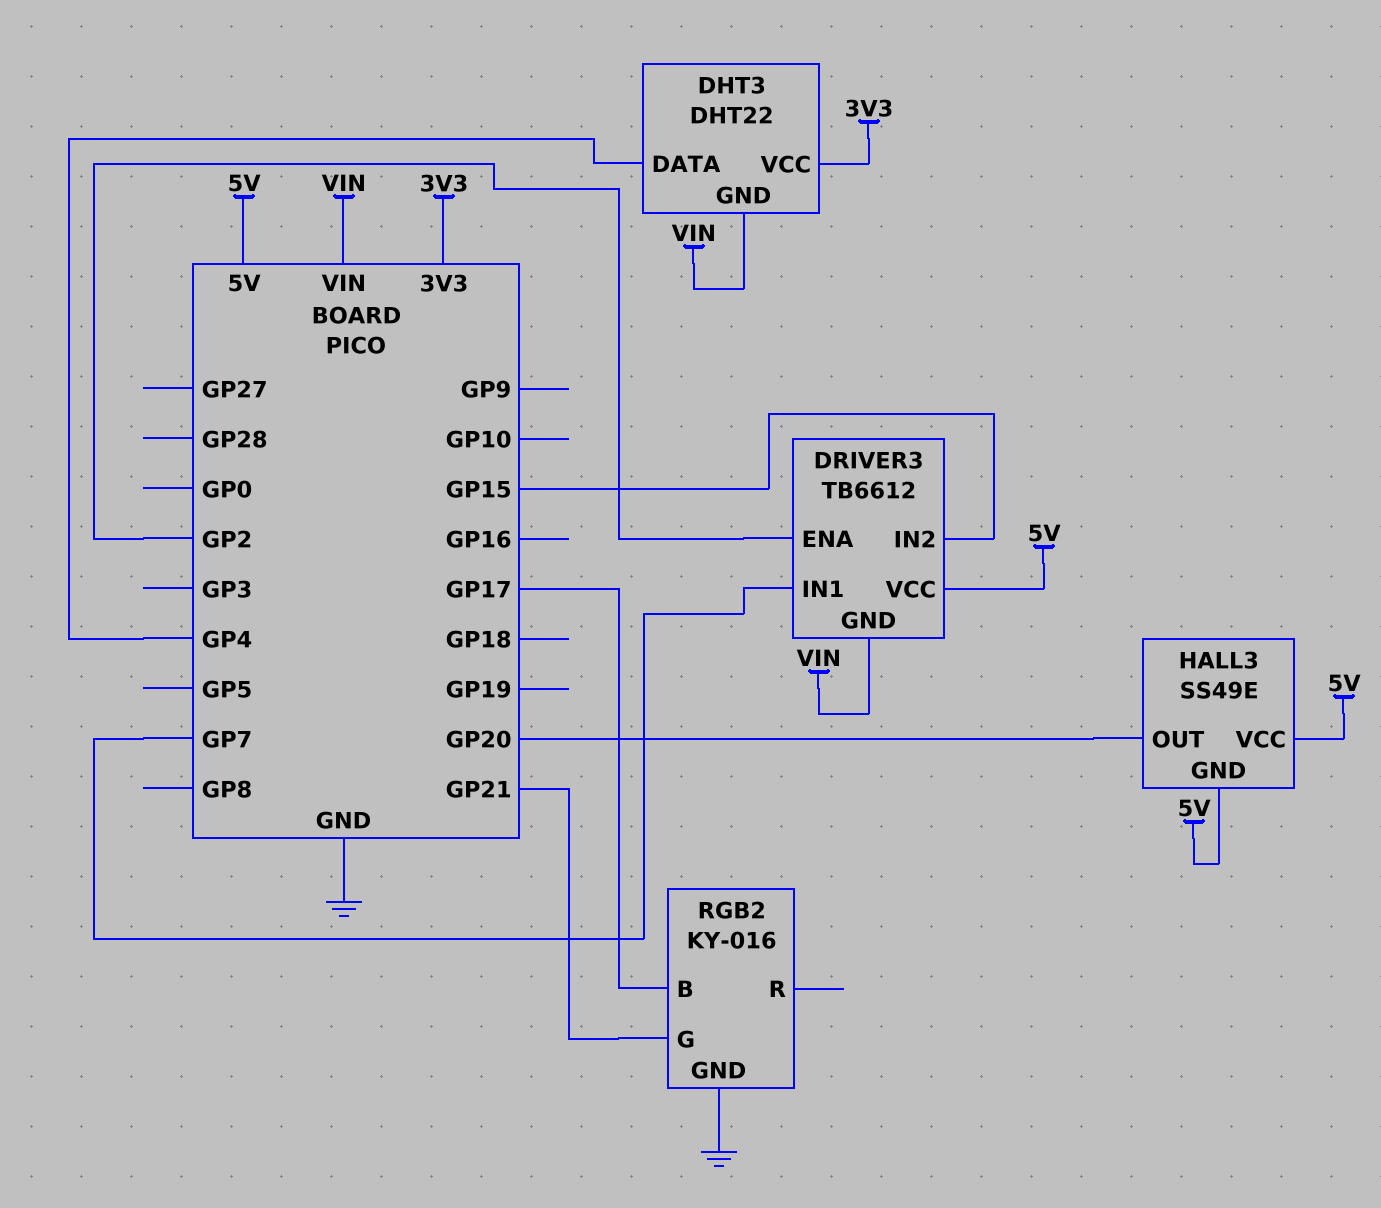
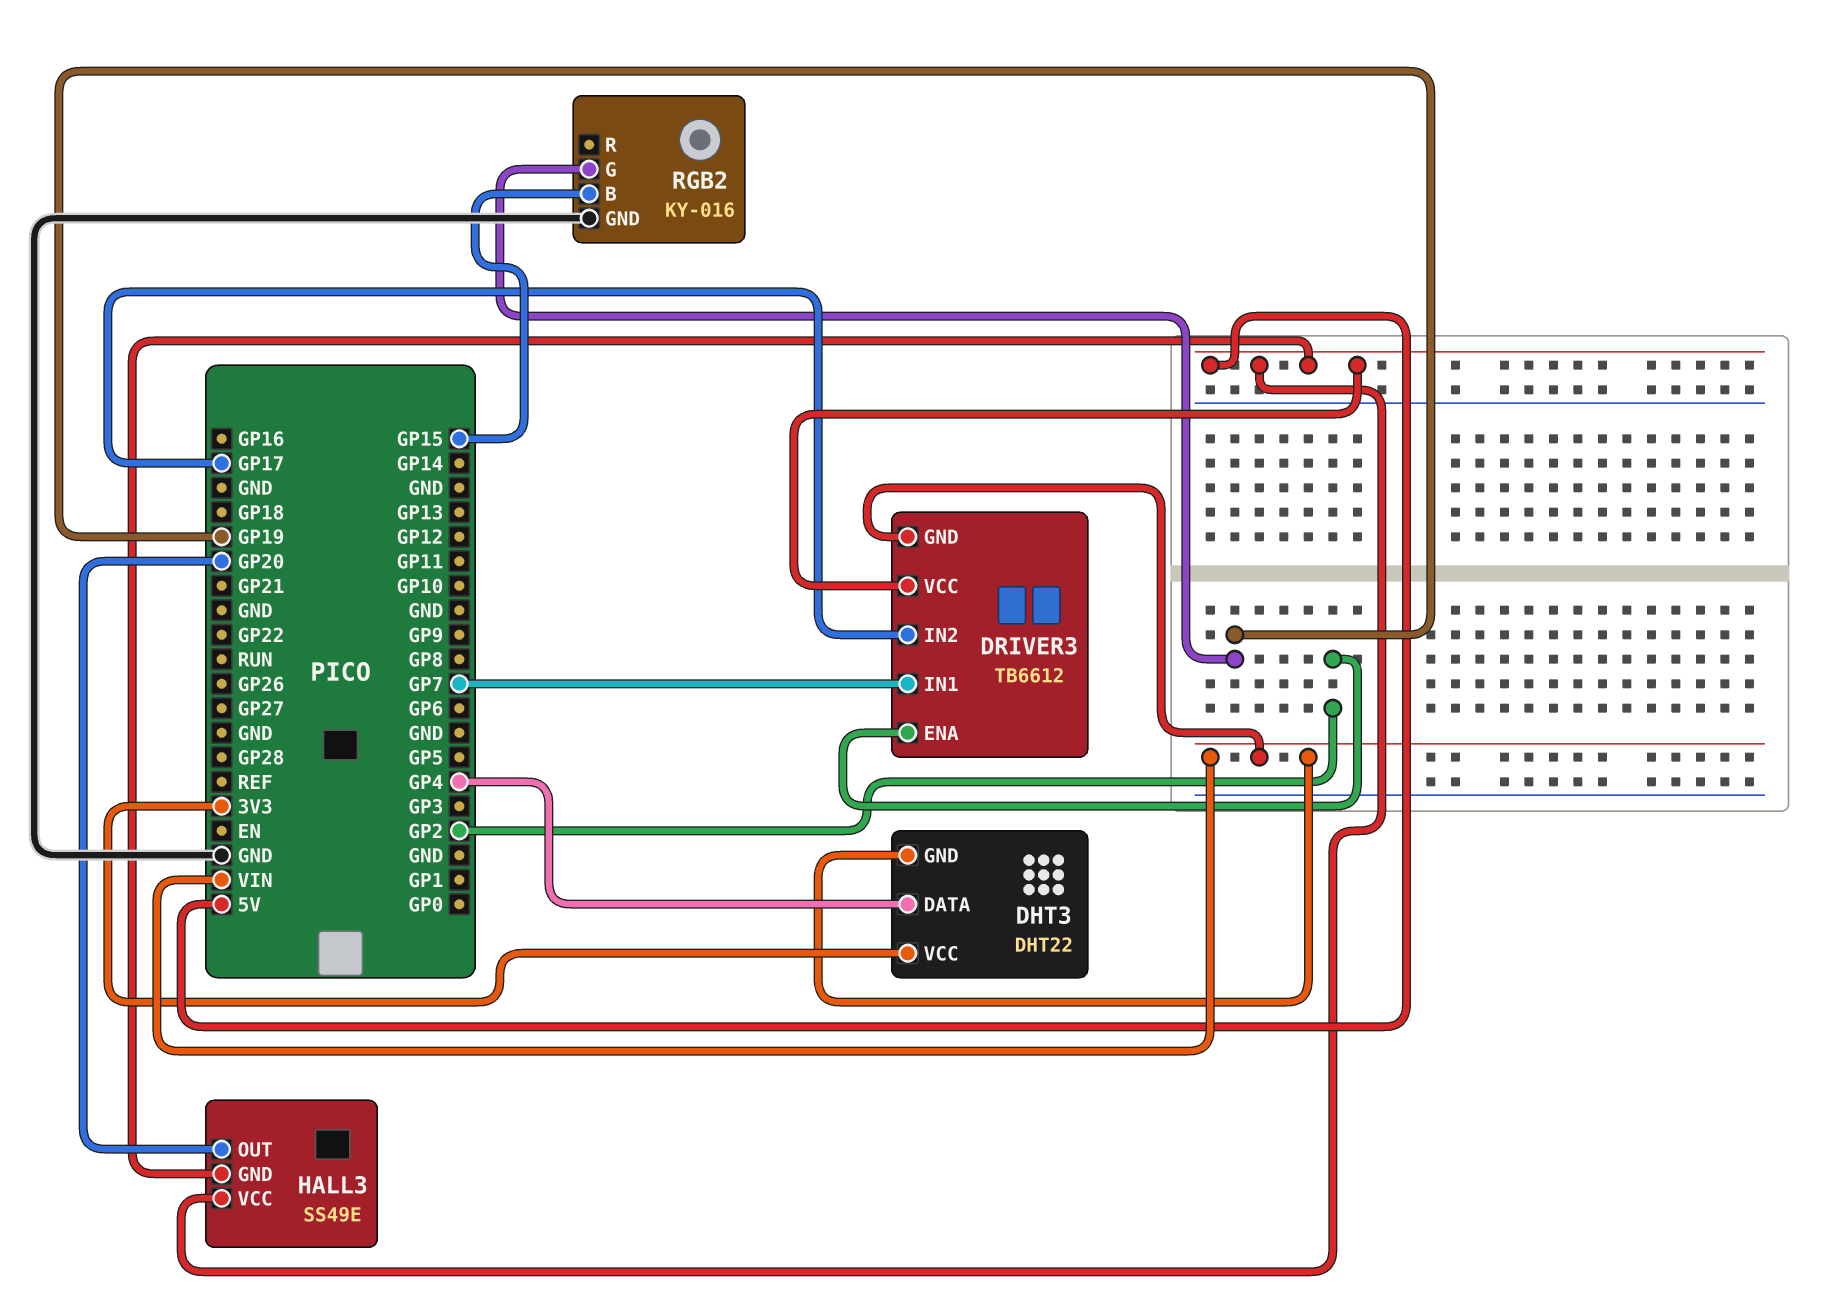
DRIVER3 pin IN2: GP15 -> GP17
RGB2 pin B: GP17 -> GP15
RGB2 pin G: GP21 -> GP19

